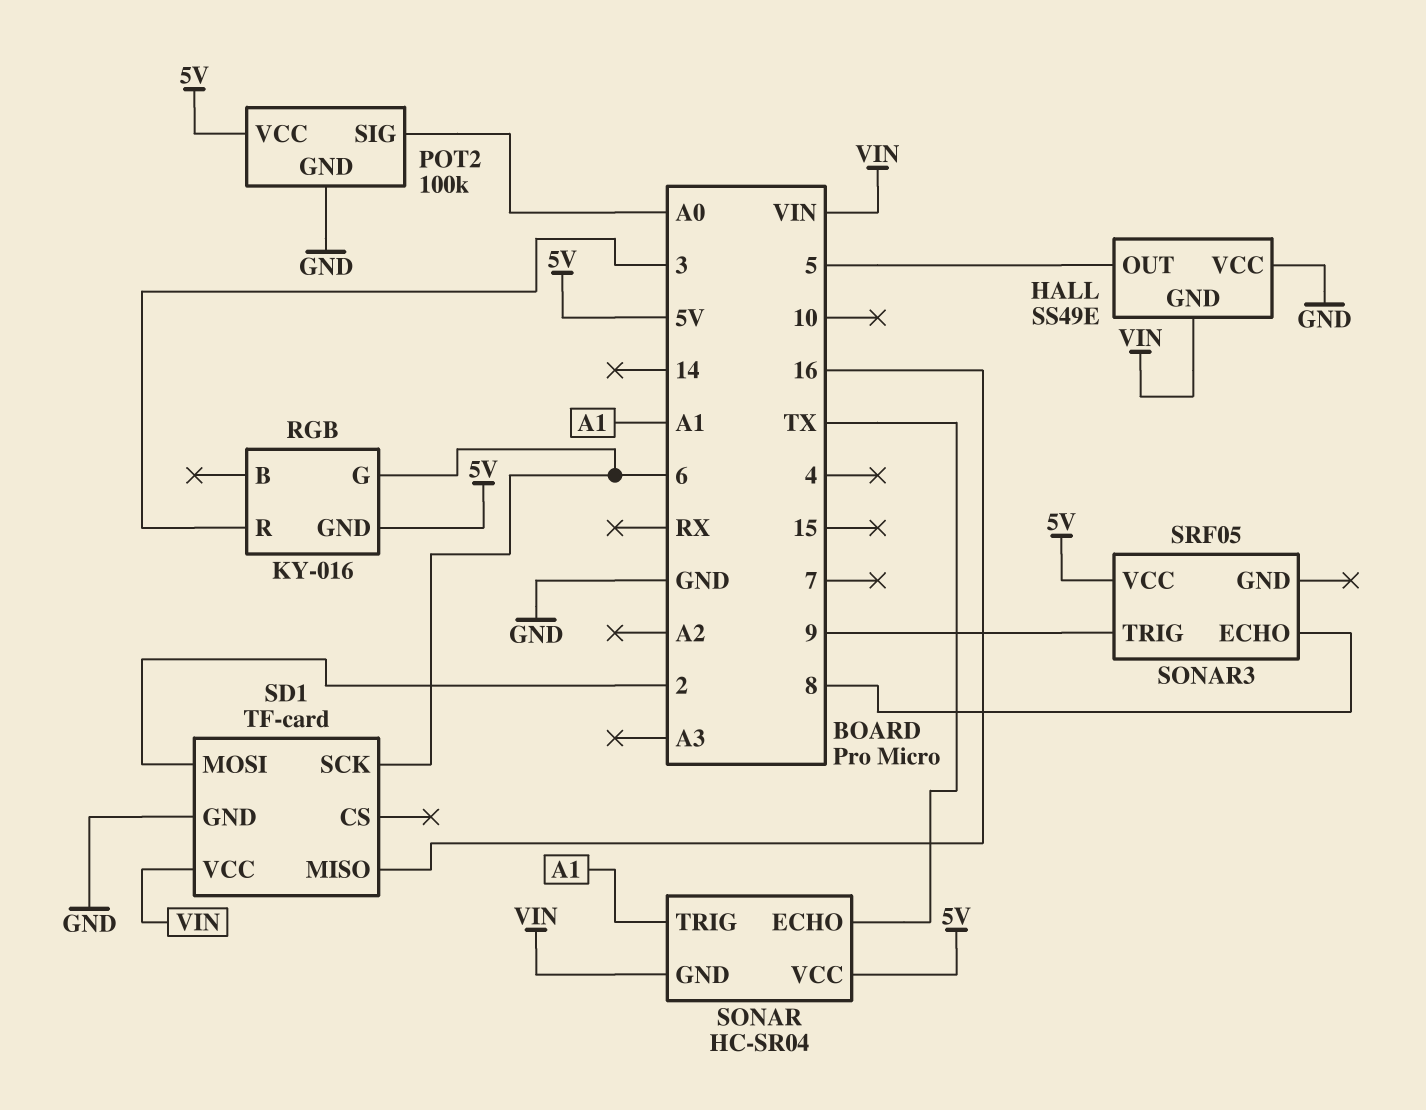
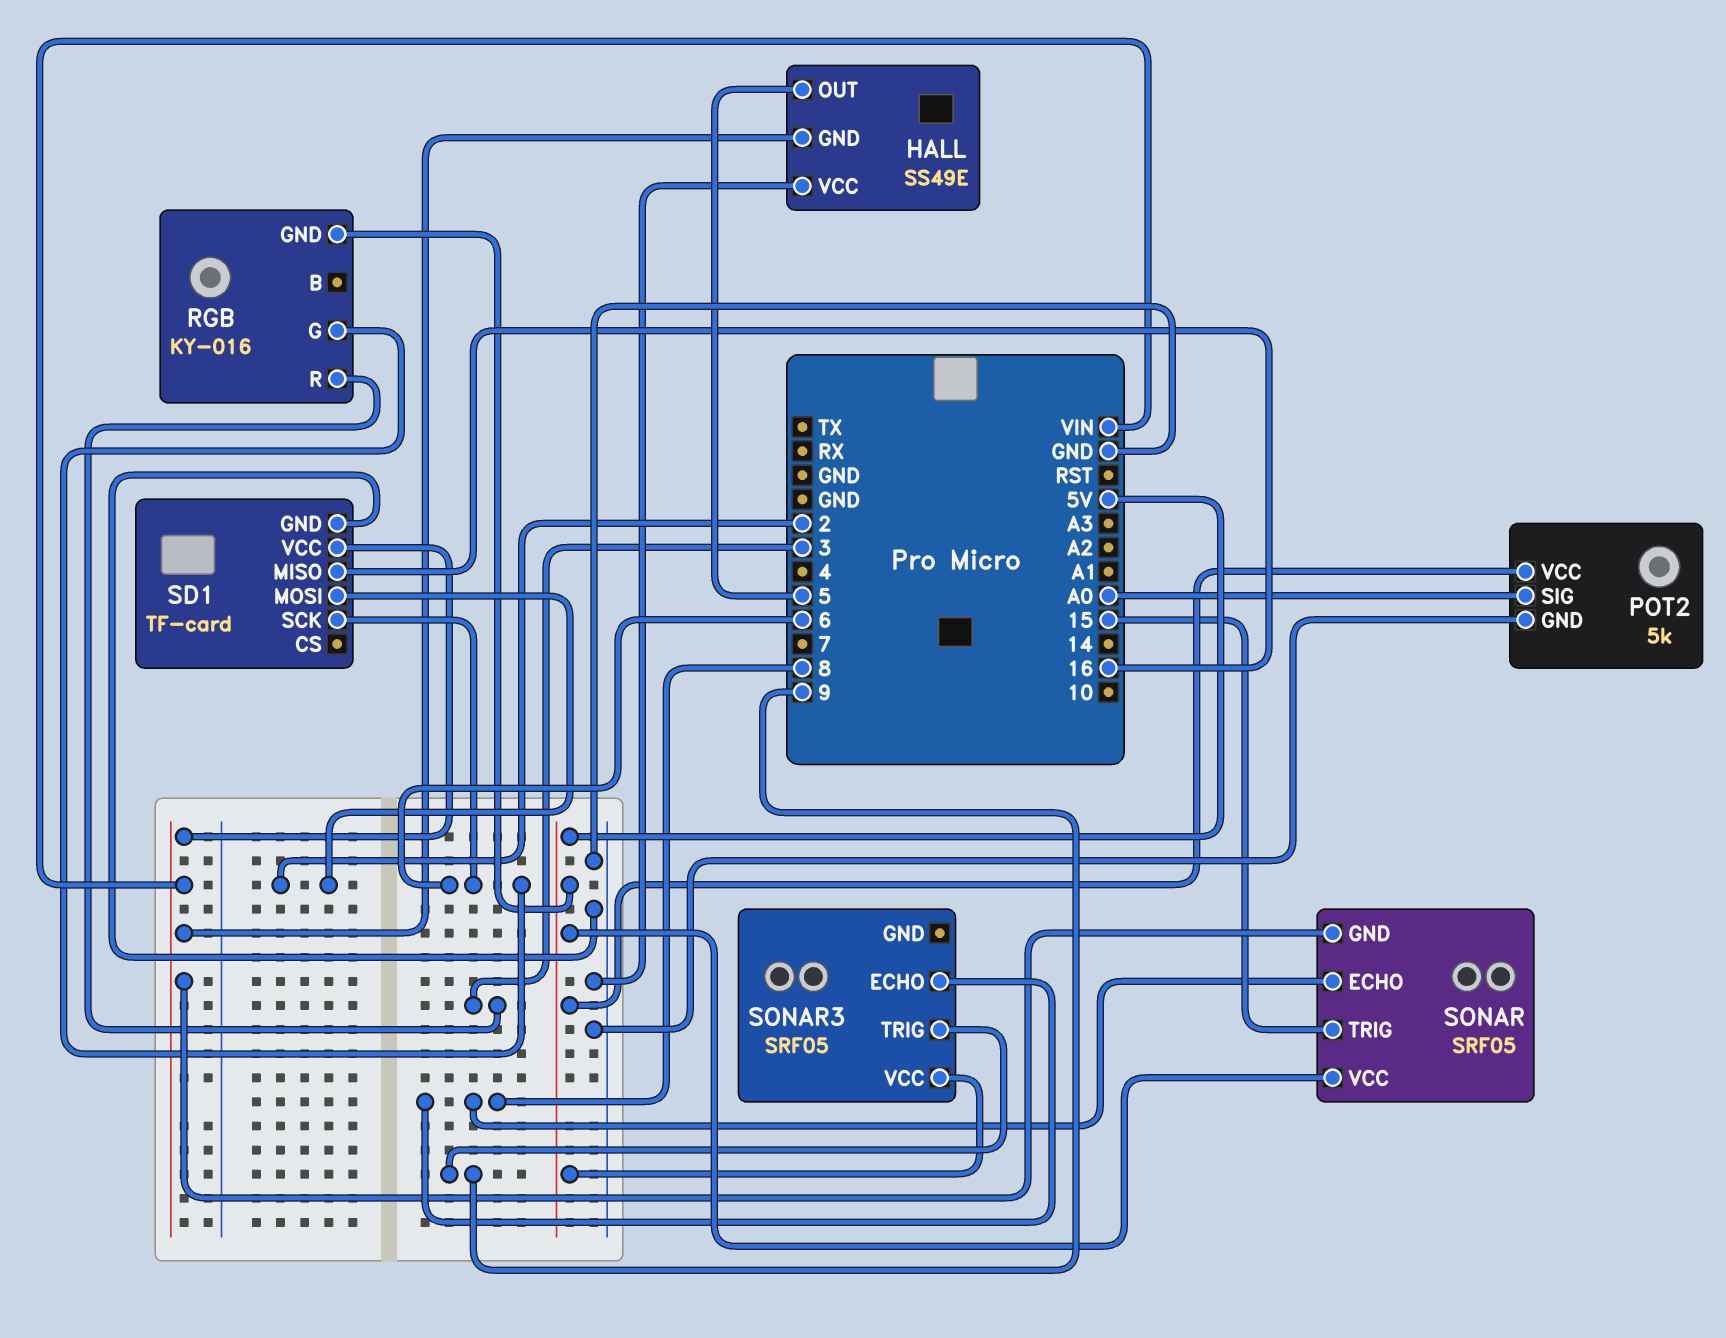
POT2: 100k -> 5k
SONAR: HC-SR04 -> SRF05
SONAR pin ECHO: TX -> 8
SONAR pin TRIG: A1 -> 15

